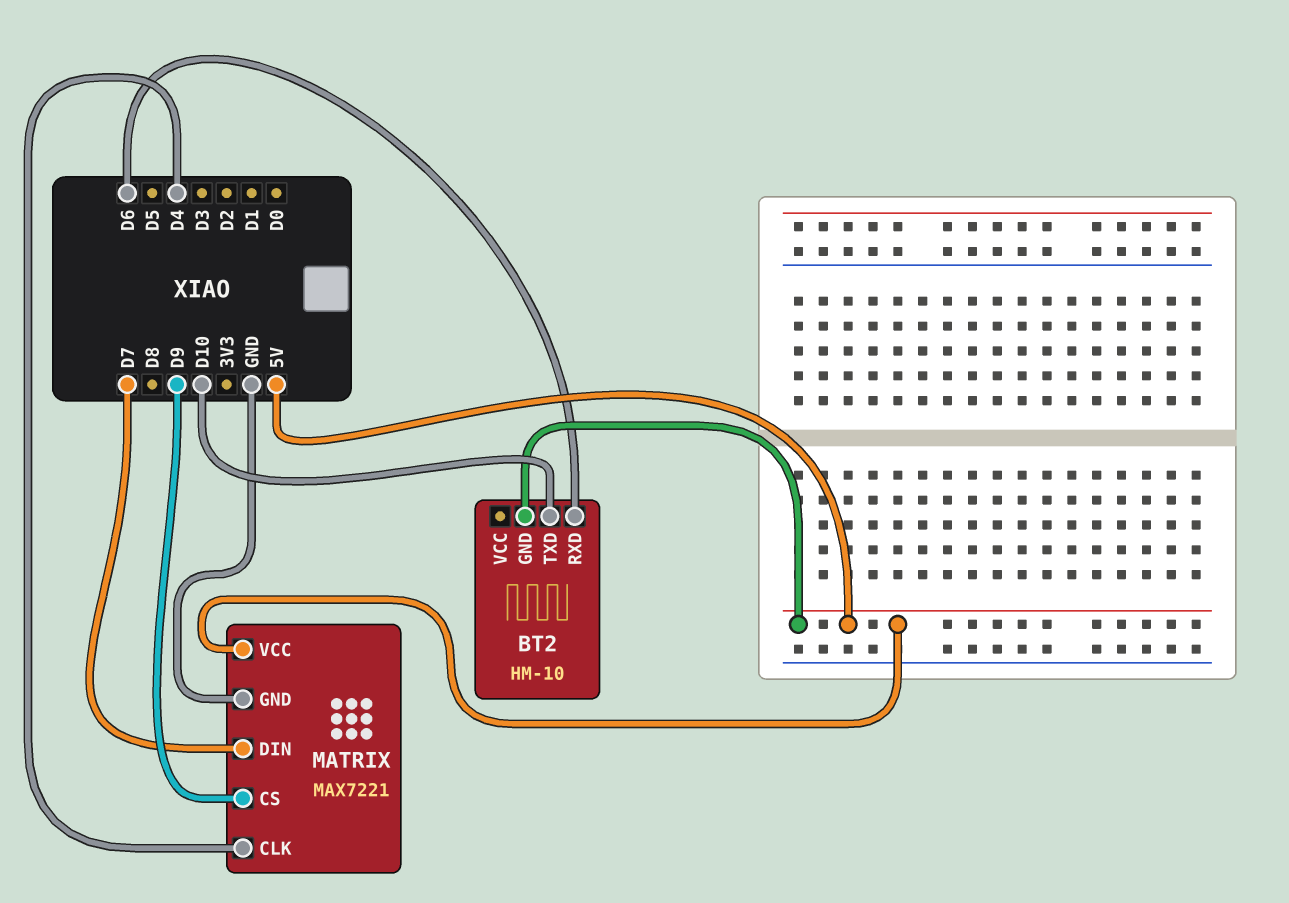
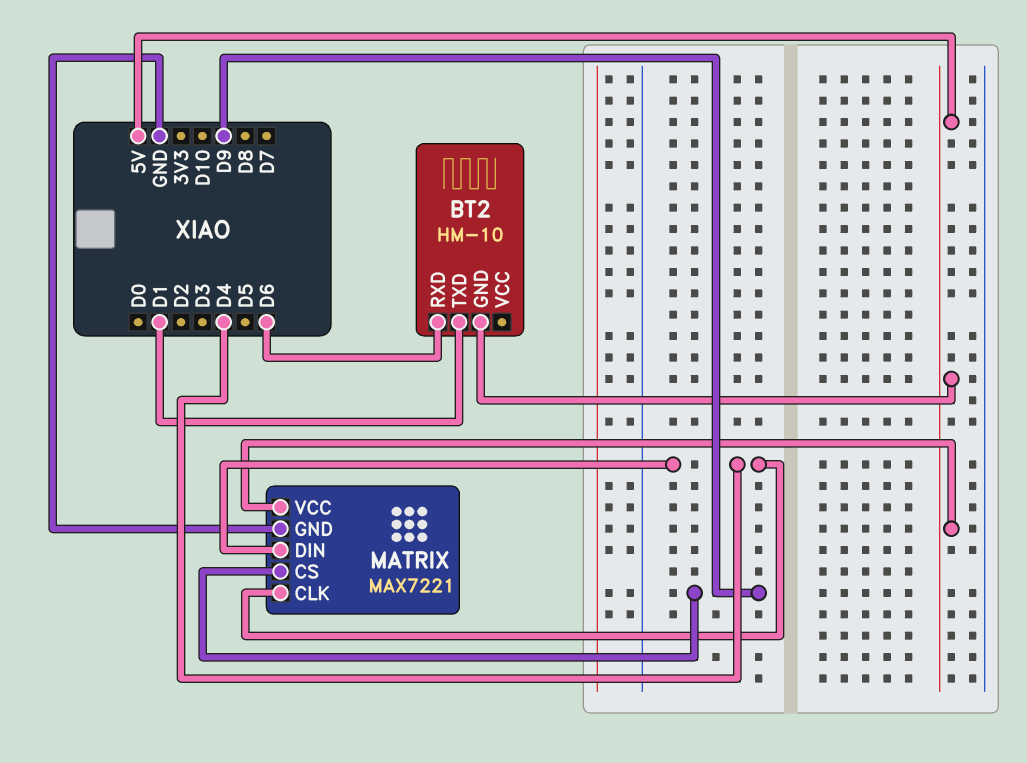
BT2 pin TXD: D10 -> D1
MATRIX pin DIN: D7 -> D4

